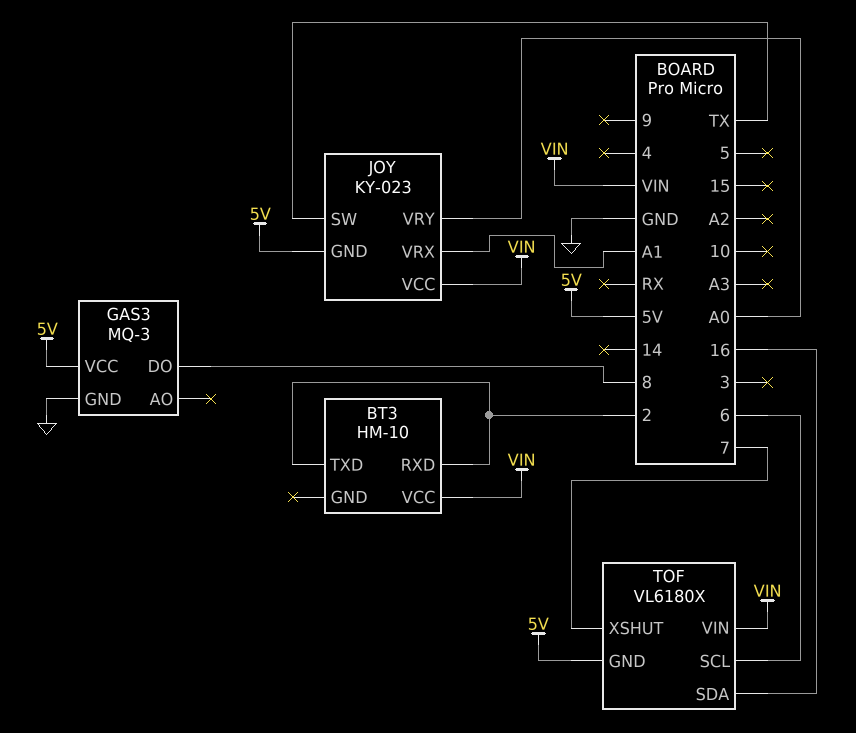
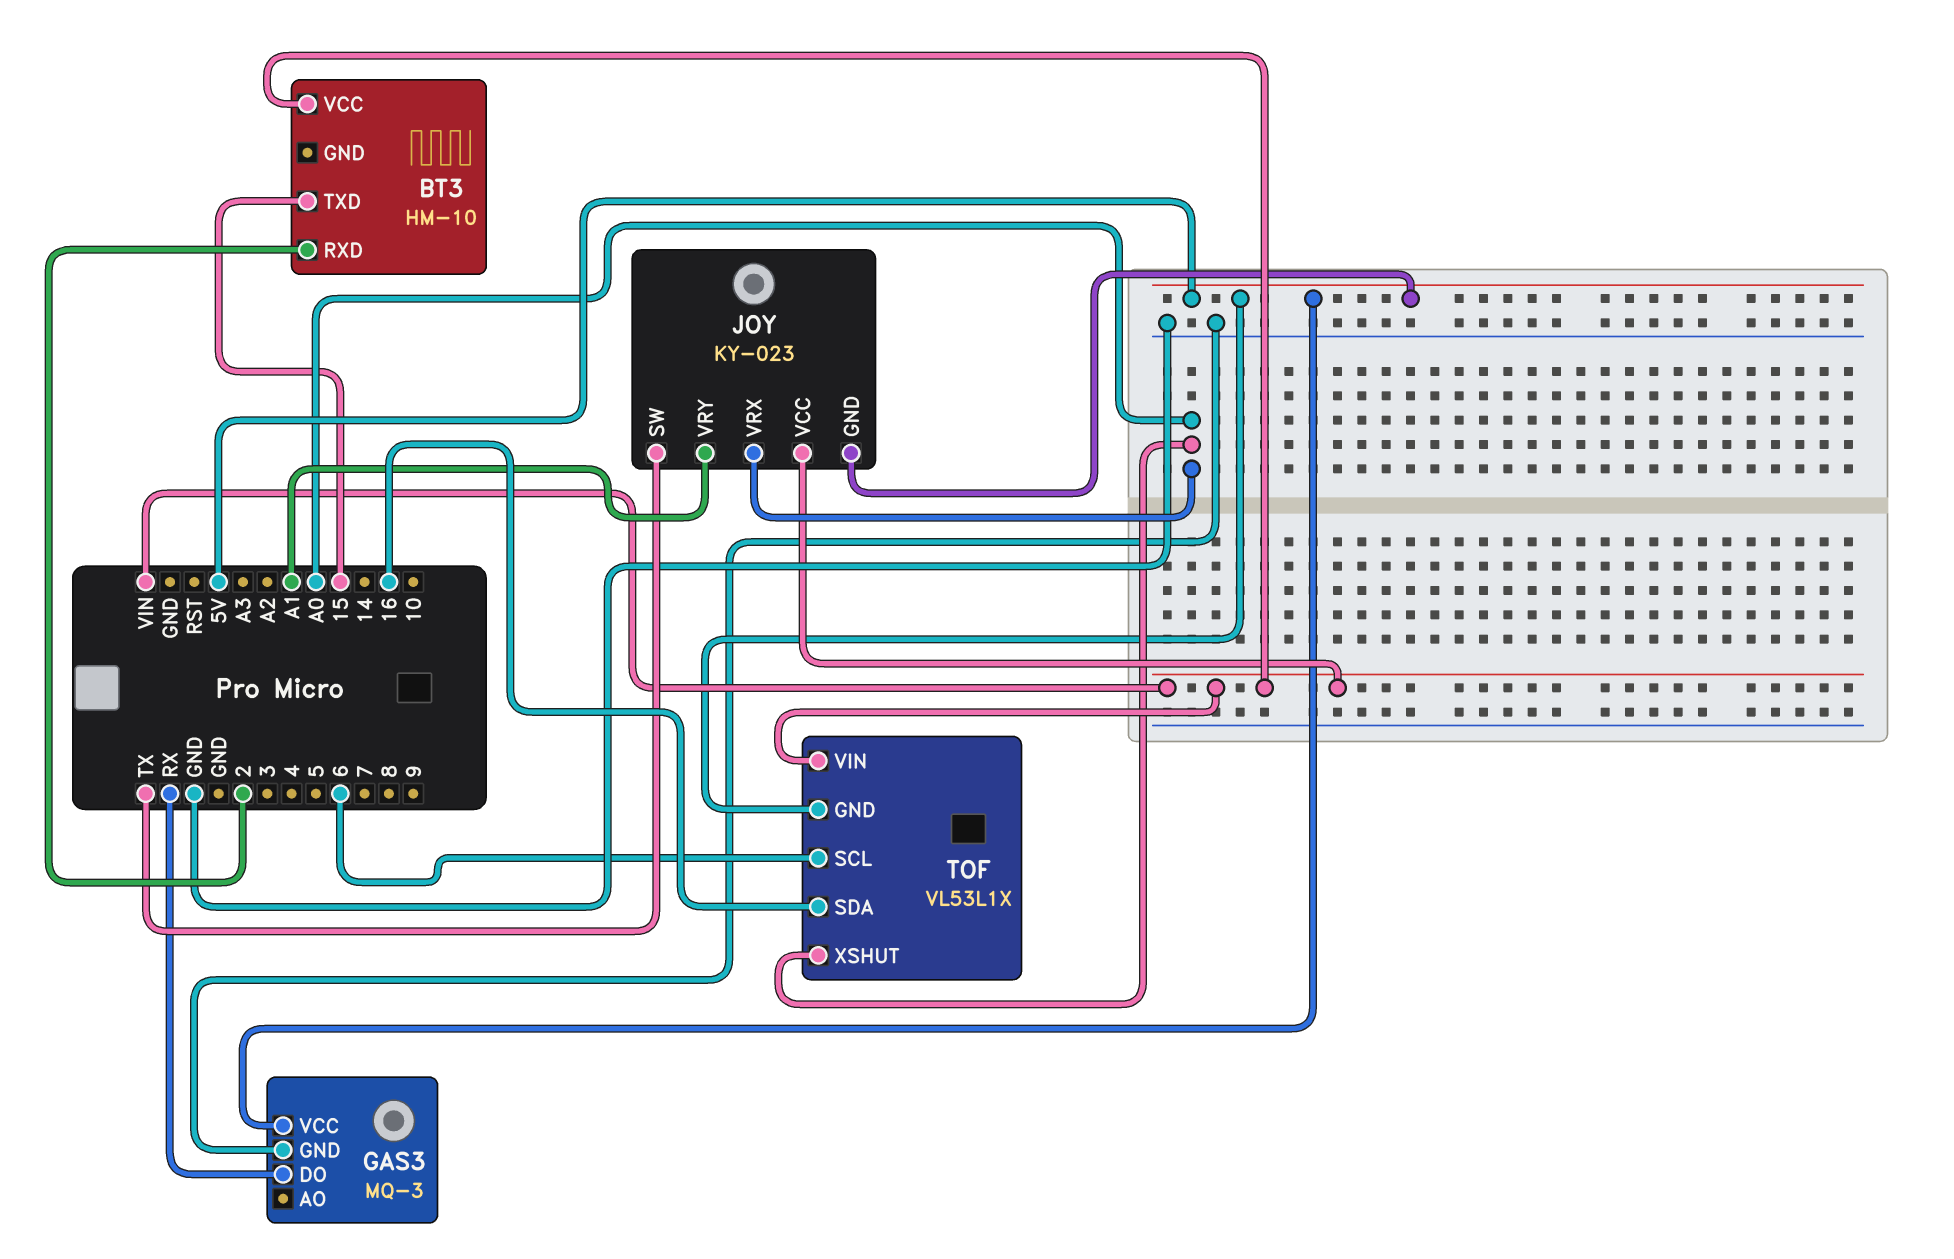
BT3 pin TXD: 2 -> 15
GAS3 pin DO: 8 -> RX
JOY pin VRX: A1 -> A0
JOY pin VRY: A0 -> A1
TOF: VL6180X -> VL53L1X
TOF pin XSHUT: 7 -> A0

